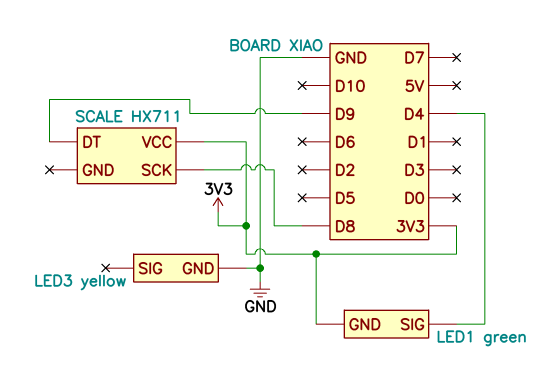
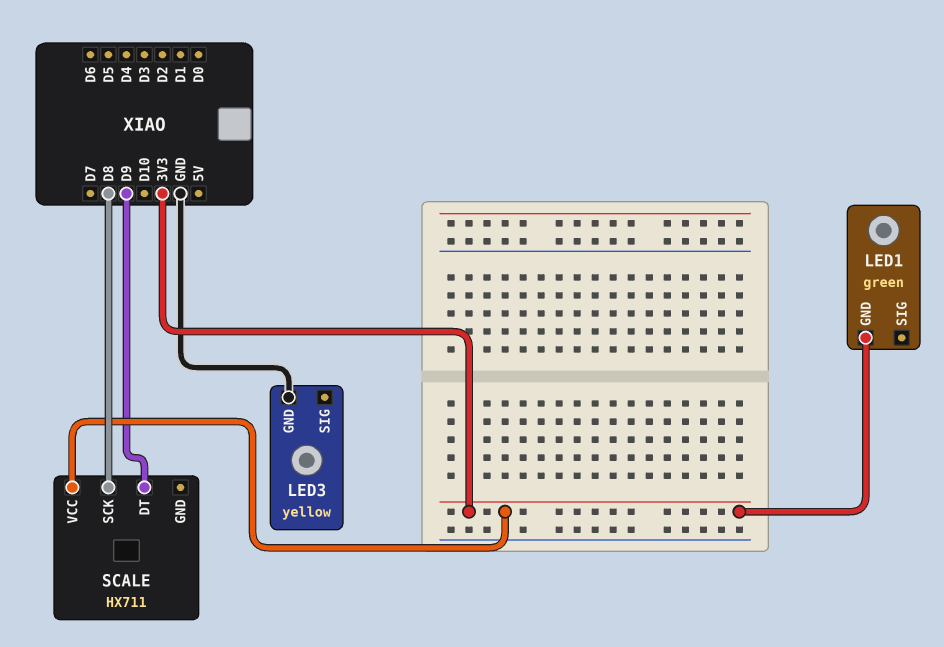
LED1 pin SIG: D4 -> none

